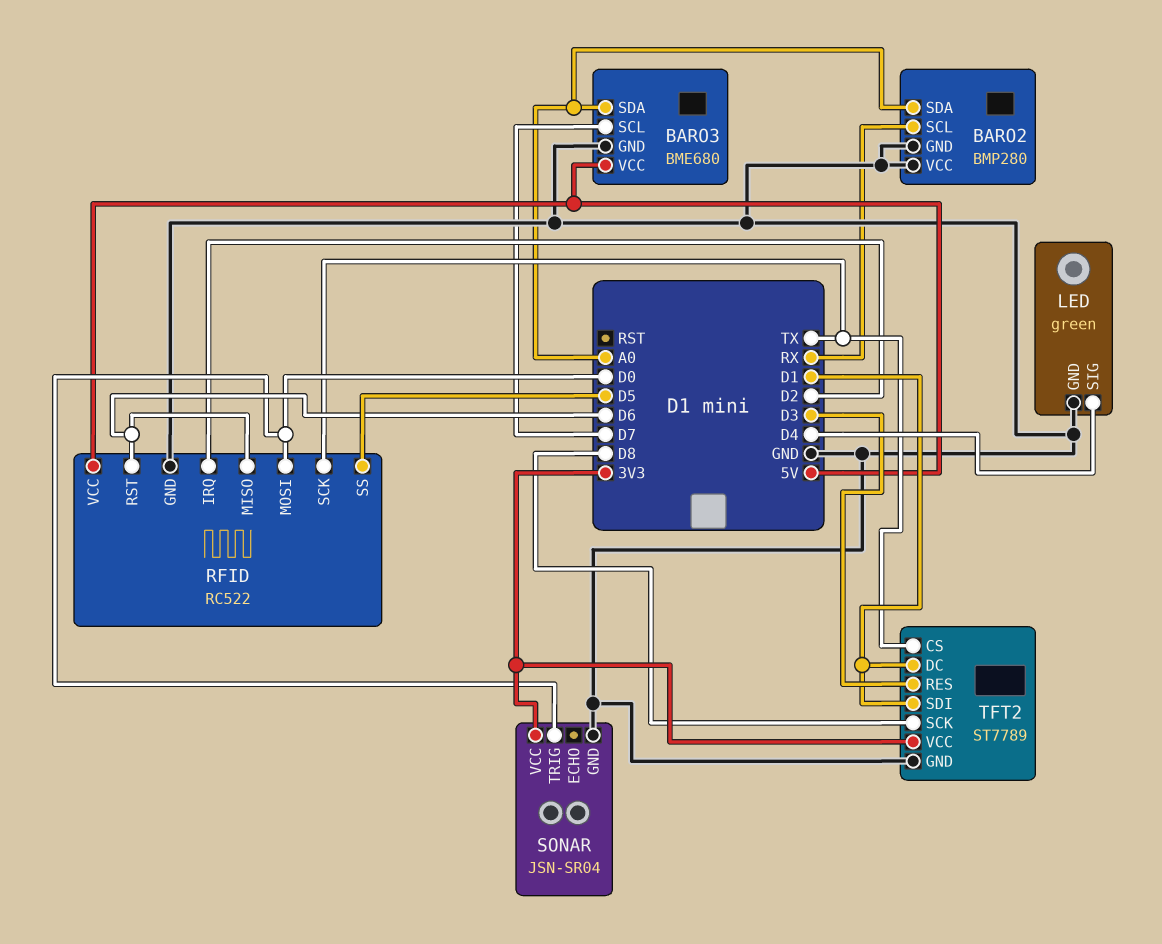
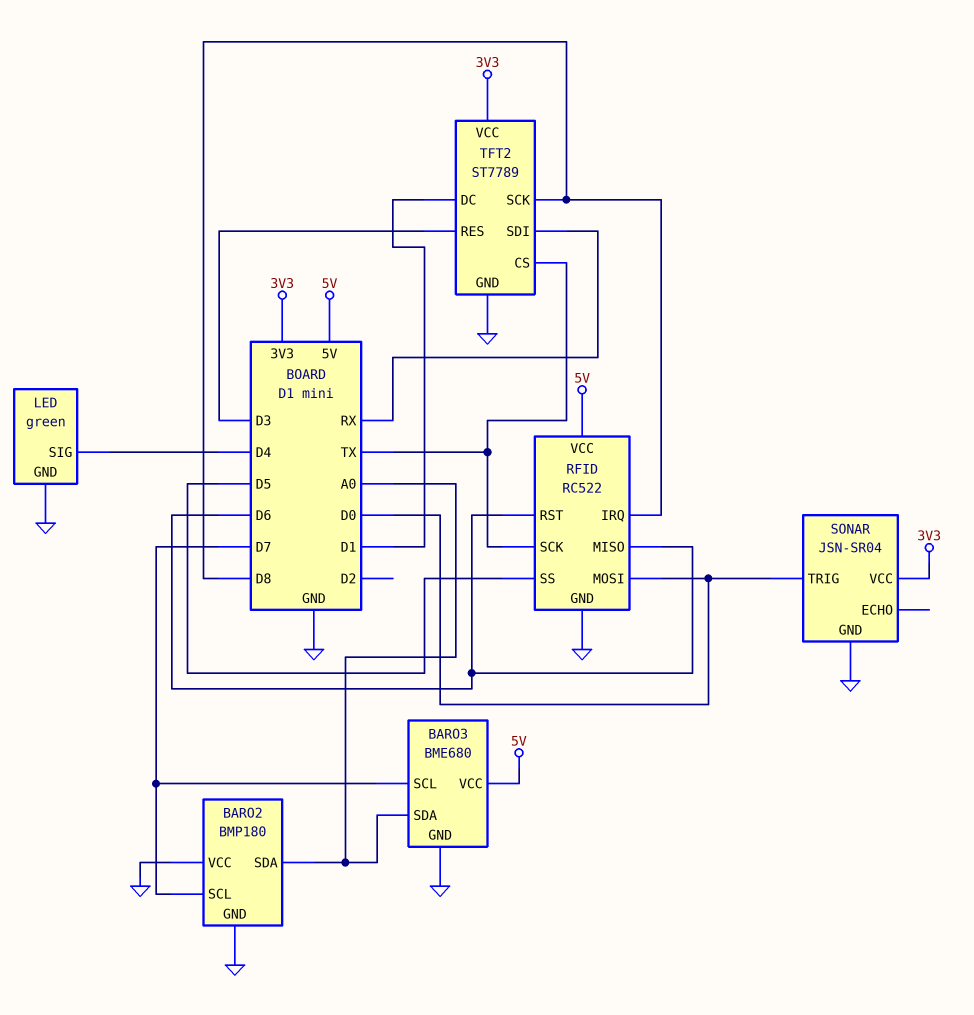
BARO2: BMP280 -> BMP180
BARO2 pin SCL: RX -> D7
RFID pin IRQ: D2 -> D8
TFT2 pin SDI: D1 -> RX

